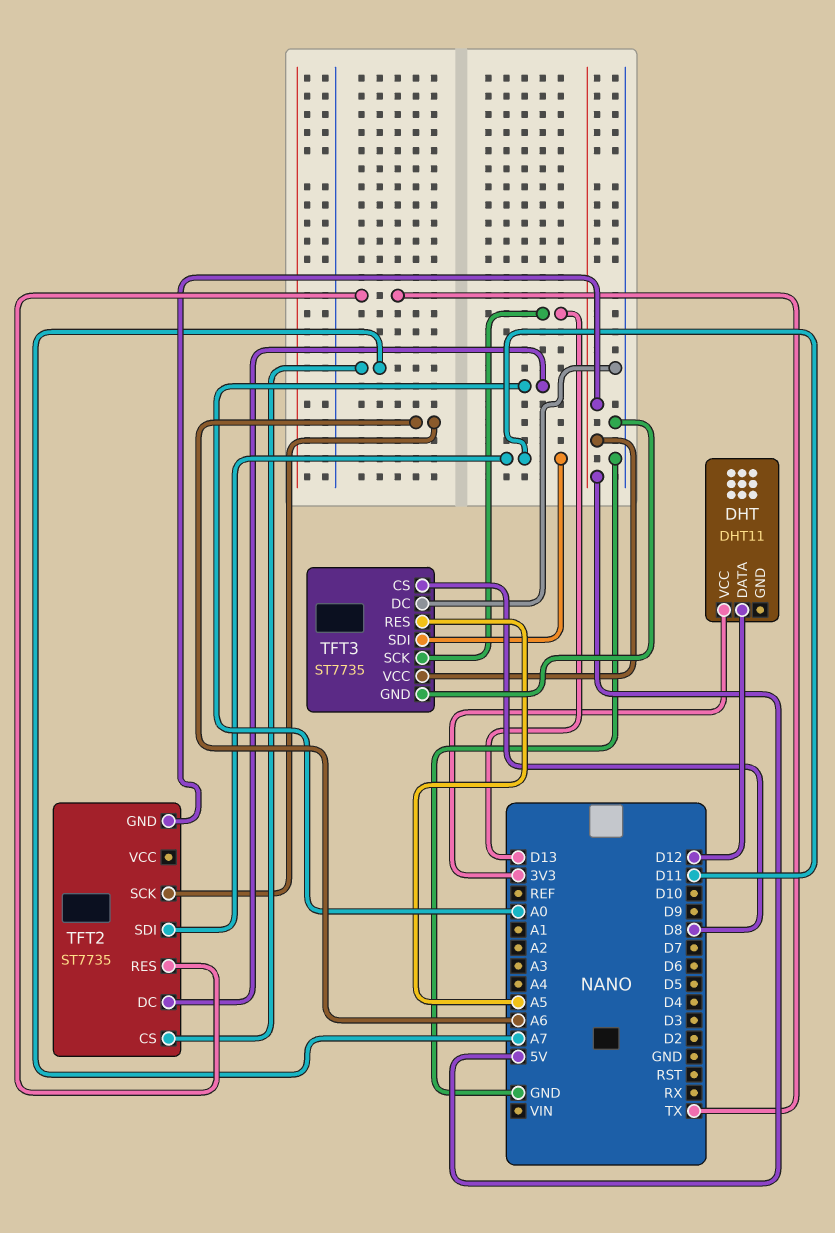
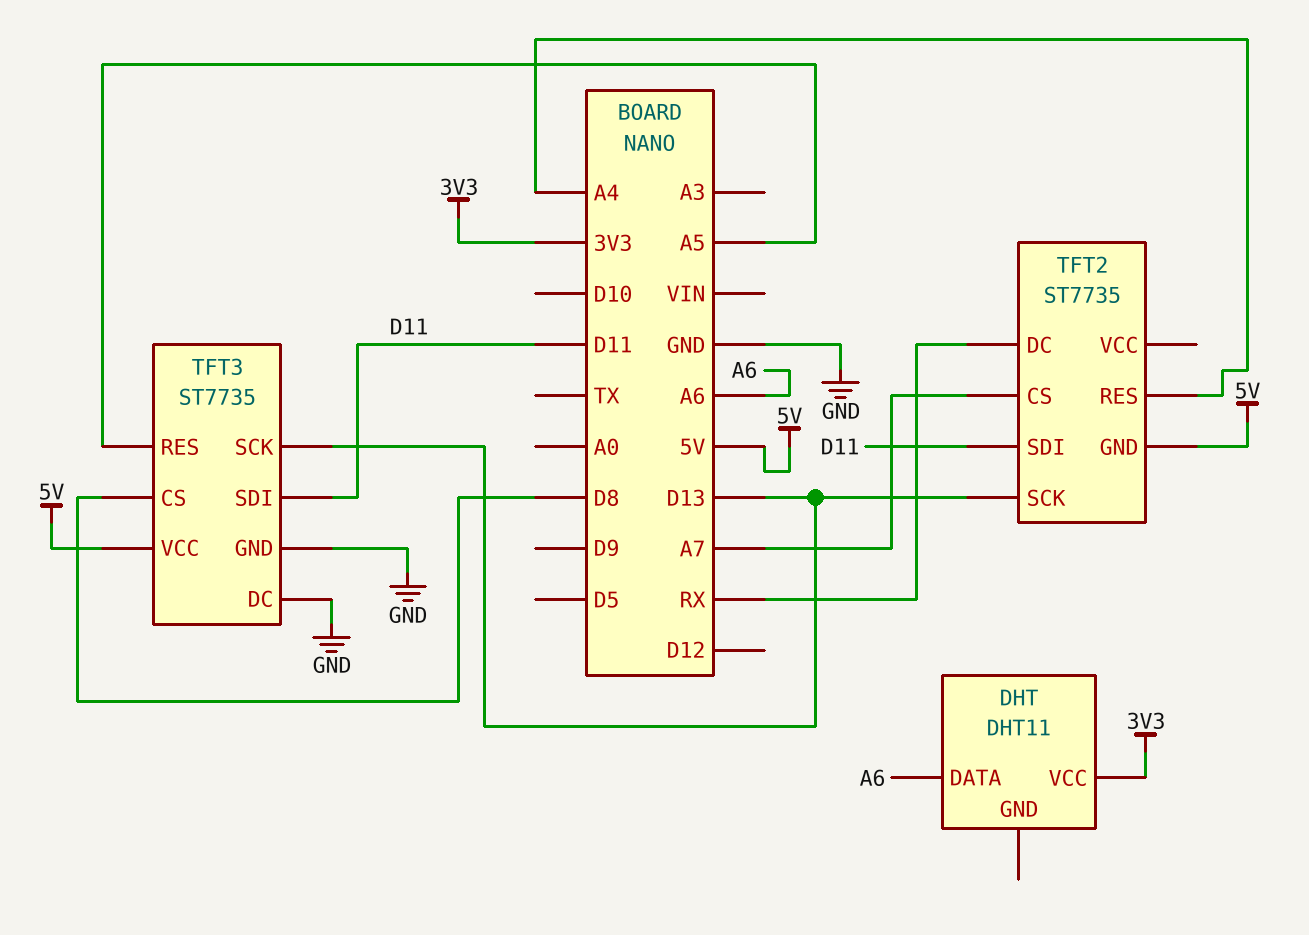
DHT pin DATA: D12 -> A6
TFT2 pin DC: A0 -> RX
TFT2 pin RES: TX -> A4
TFT2 pin SCK: A6 -> D13

